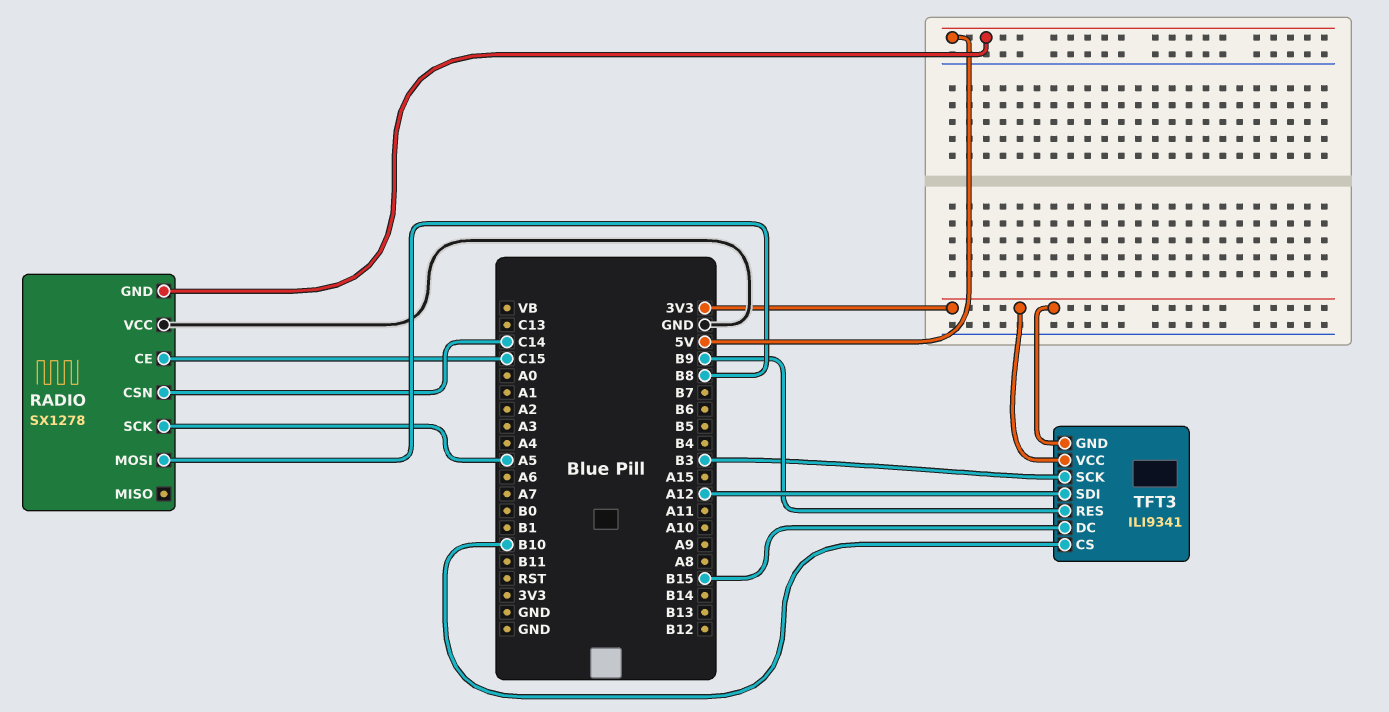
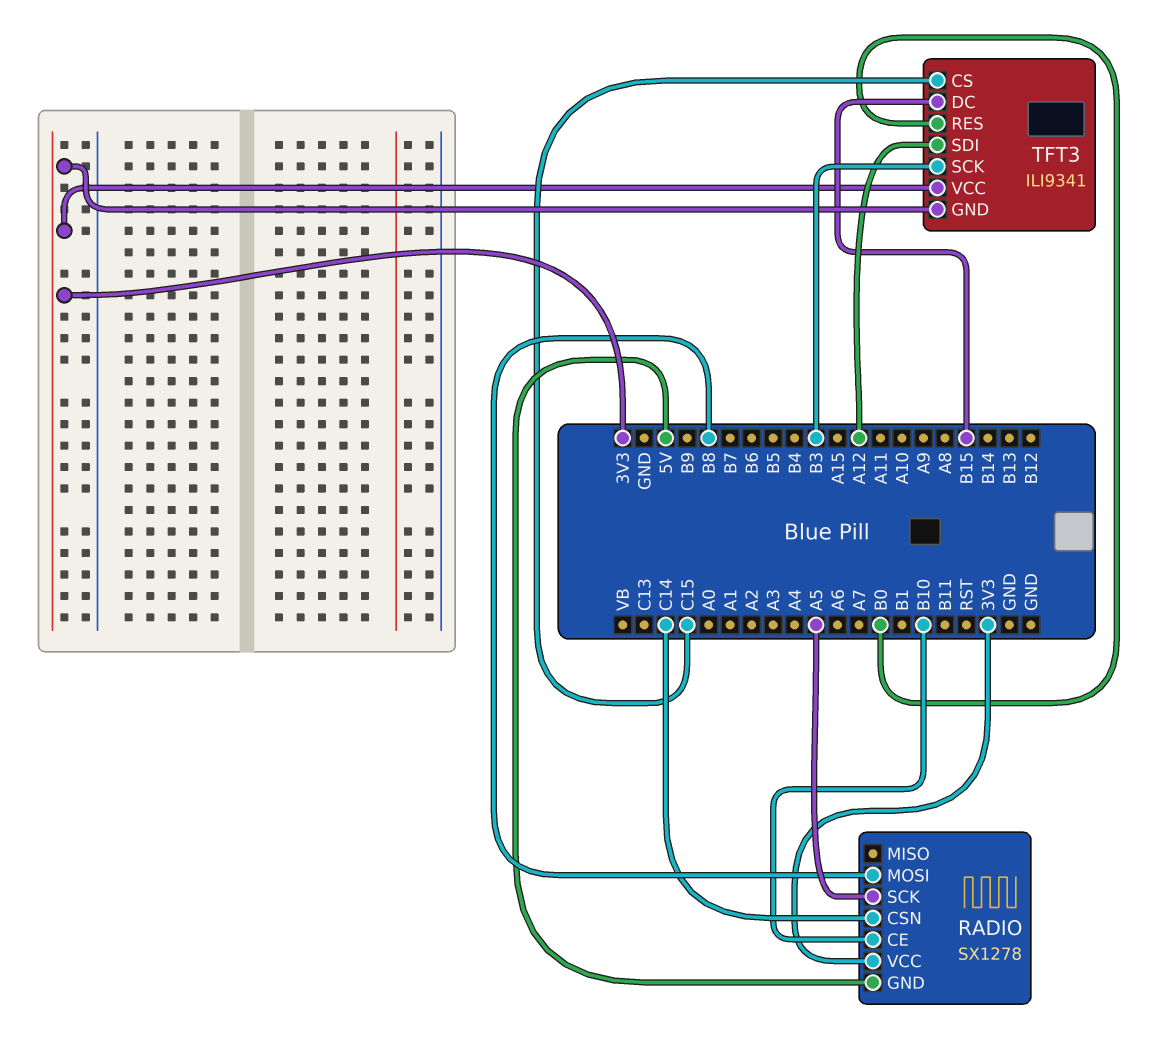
RADIO pin CE: C15 -> B10
RADIO pin VCC: GND -> 3V3
TFT3 pin CS: B10 -> C15
TFT3 pin RES: B9 -> B0

